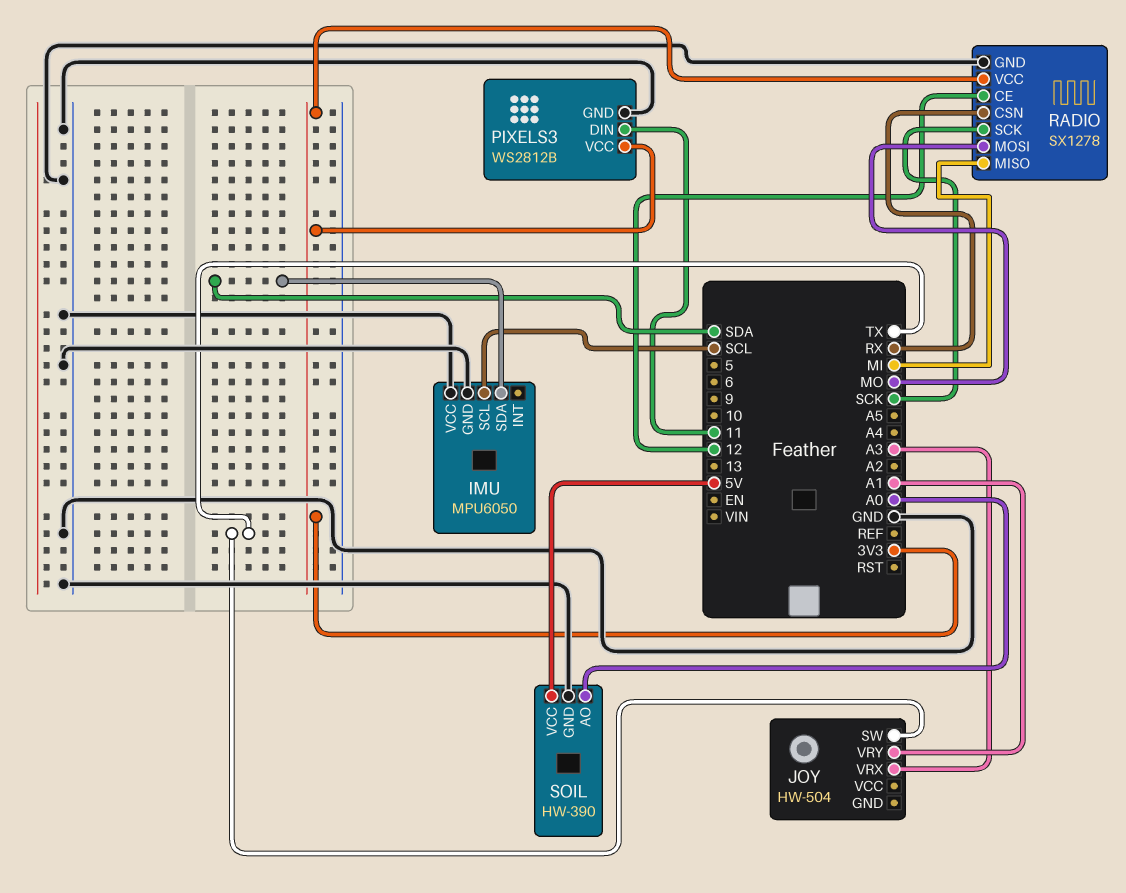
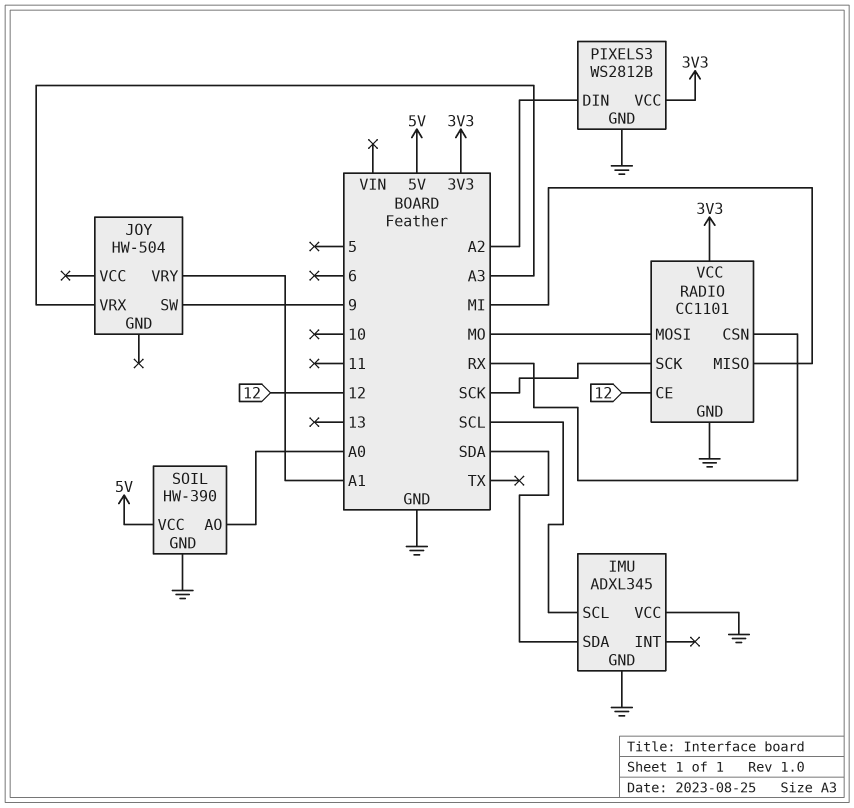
IMU: MPU6050 -> ADXL345
JOY pin SW: TX -> 9
PIXELS3 pin DIN: 11 -> A2
RADIO: SX1278 -> CC1101

